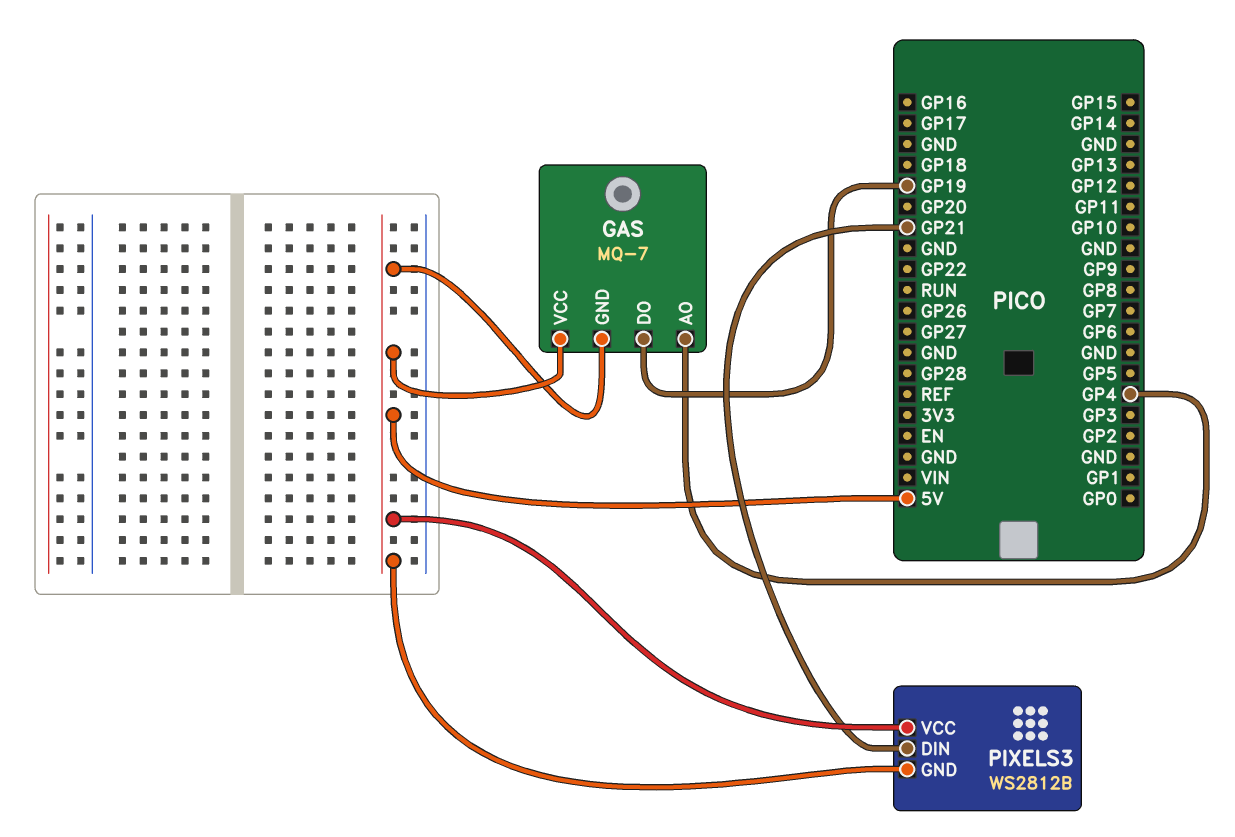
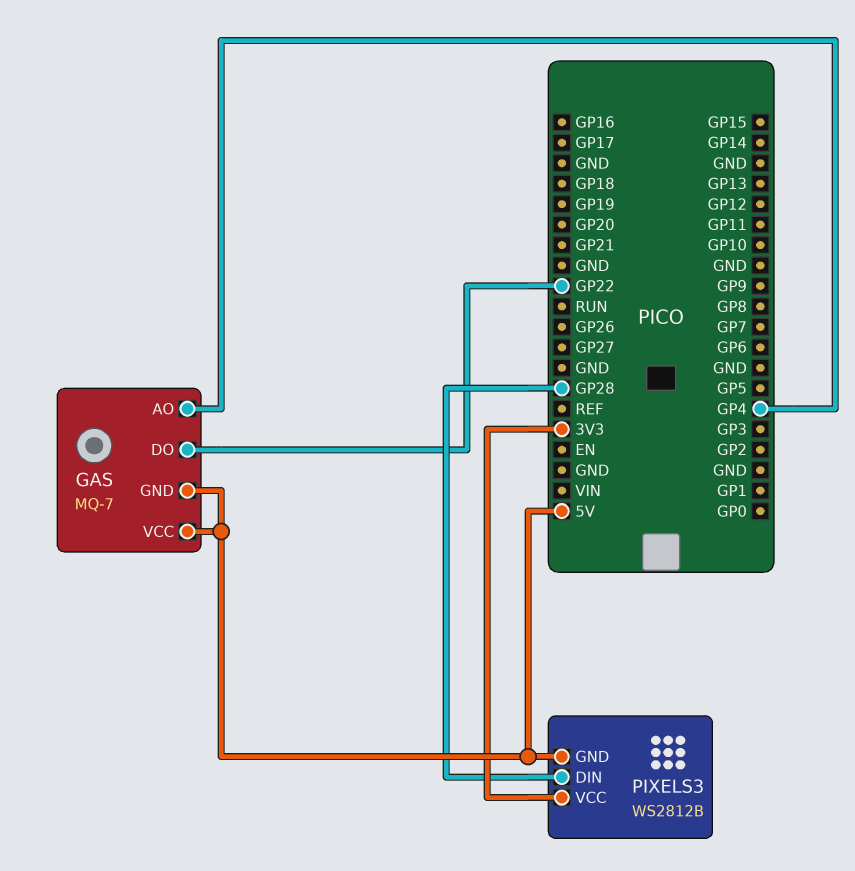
GAS pin DO: GP19 -> GP22
PIXELS3 pin DIN: GP21 -> GP28
PIXELS3 pin VCC: 5V -> 3V3

